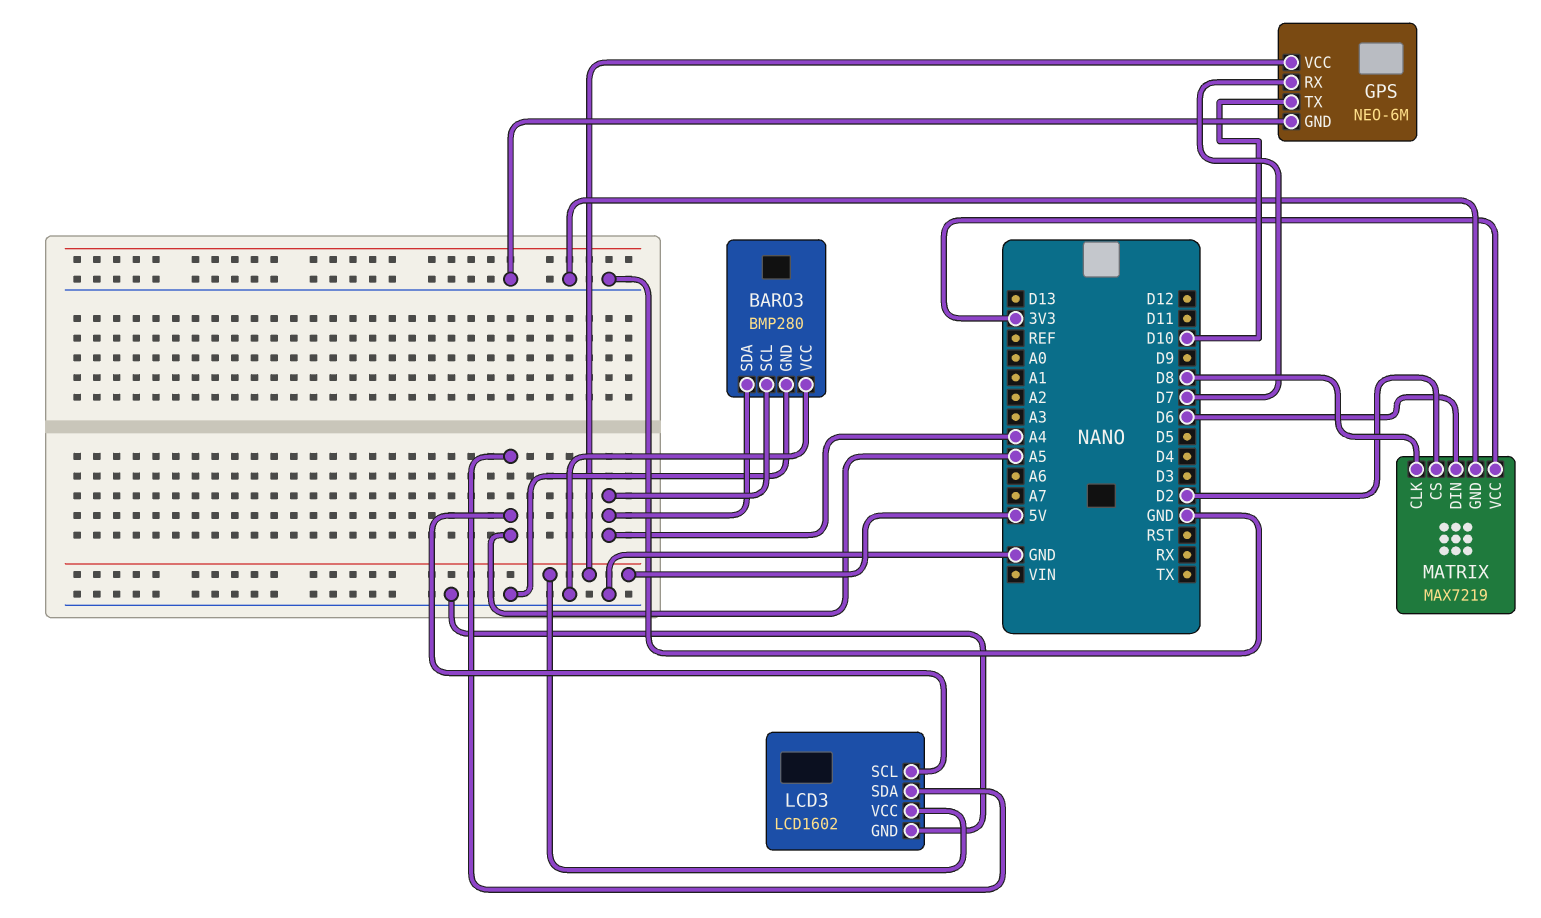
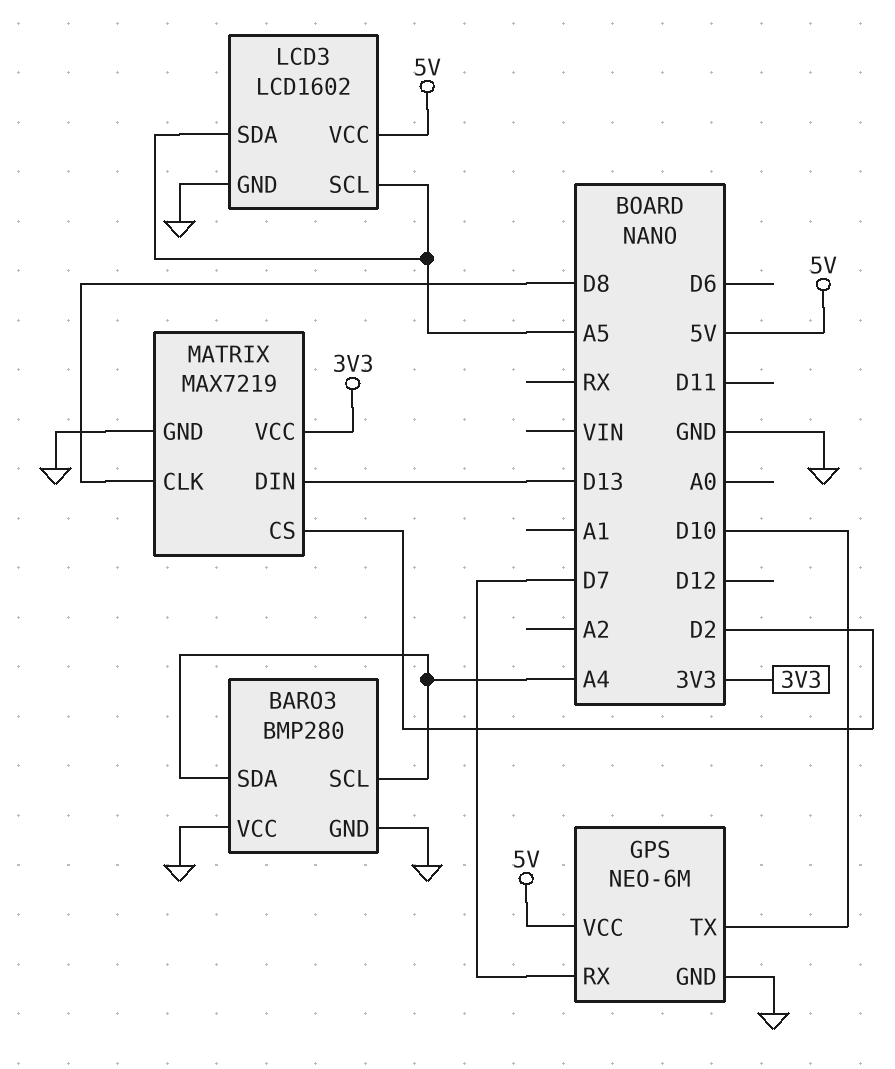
MATRIX pin DIN: D6 -> D13

